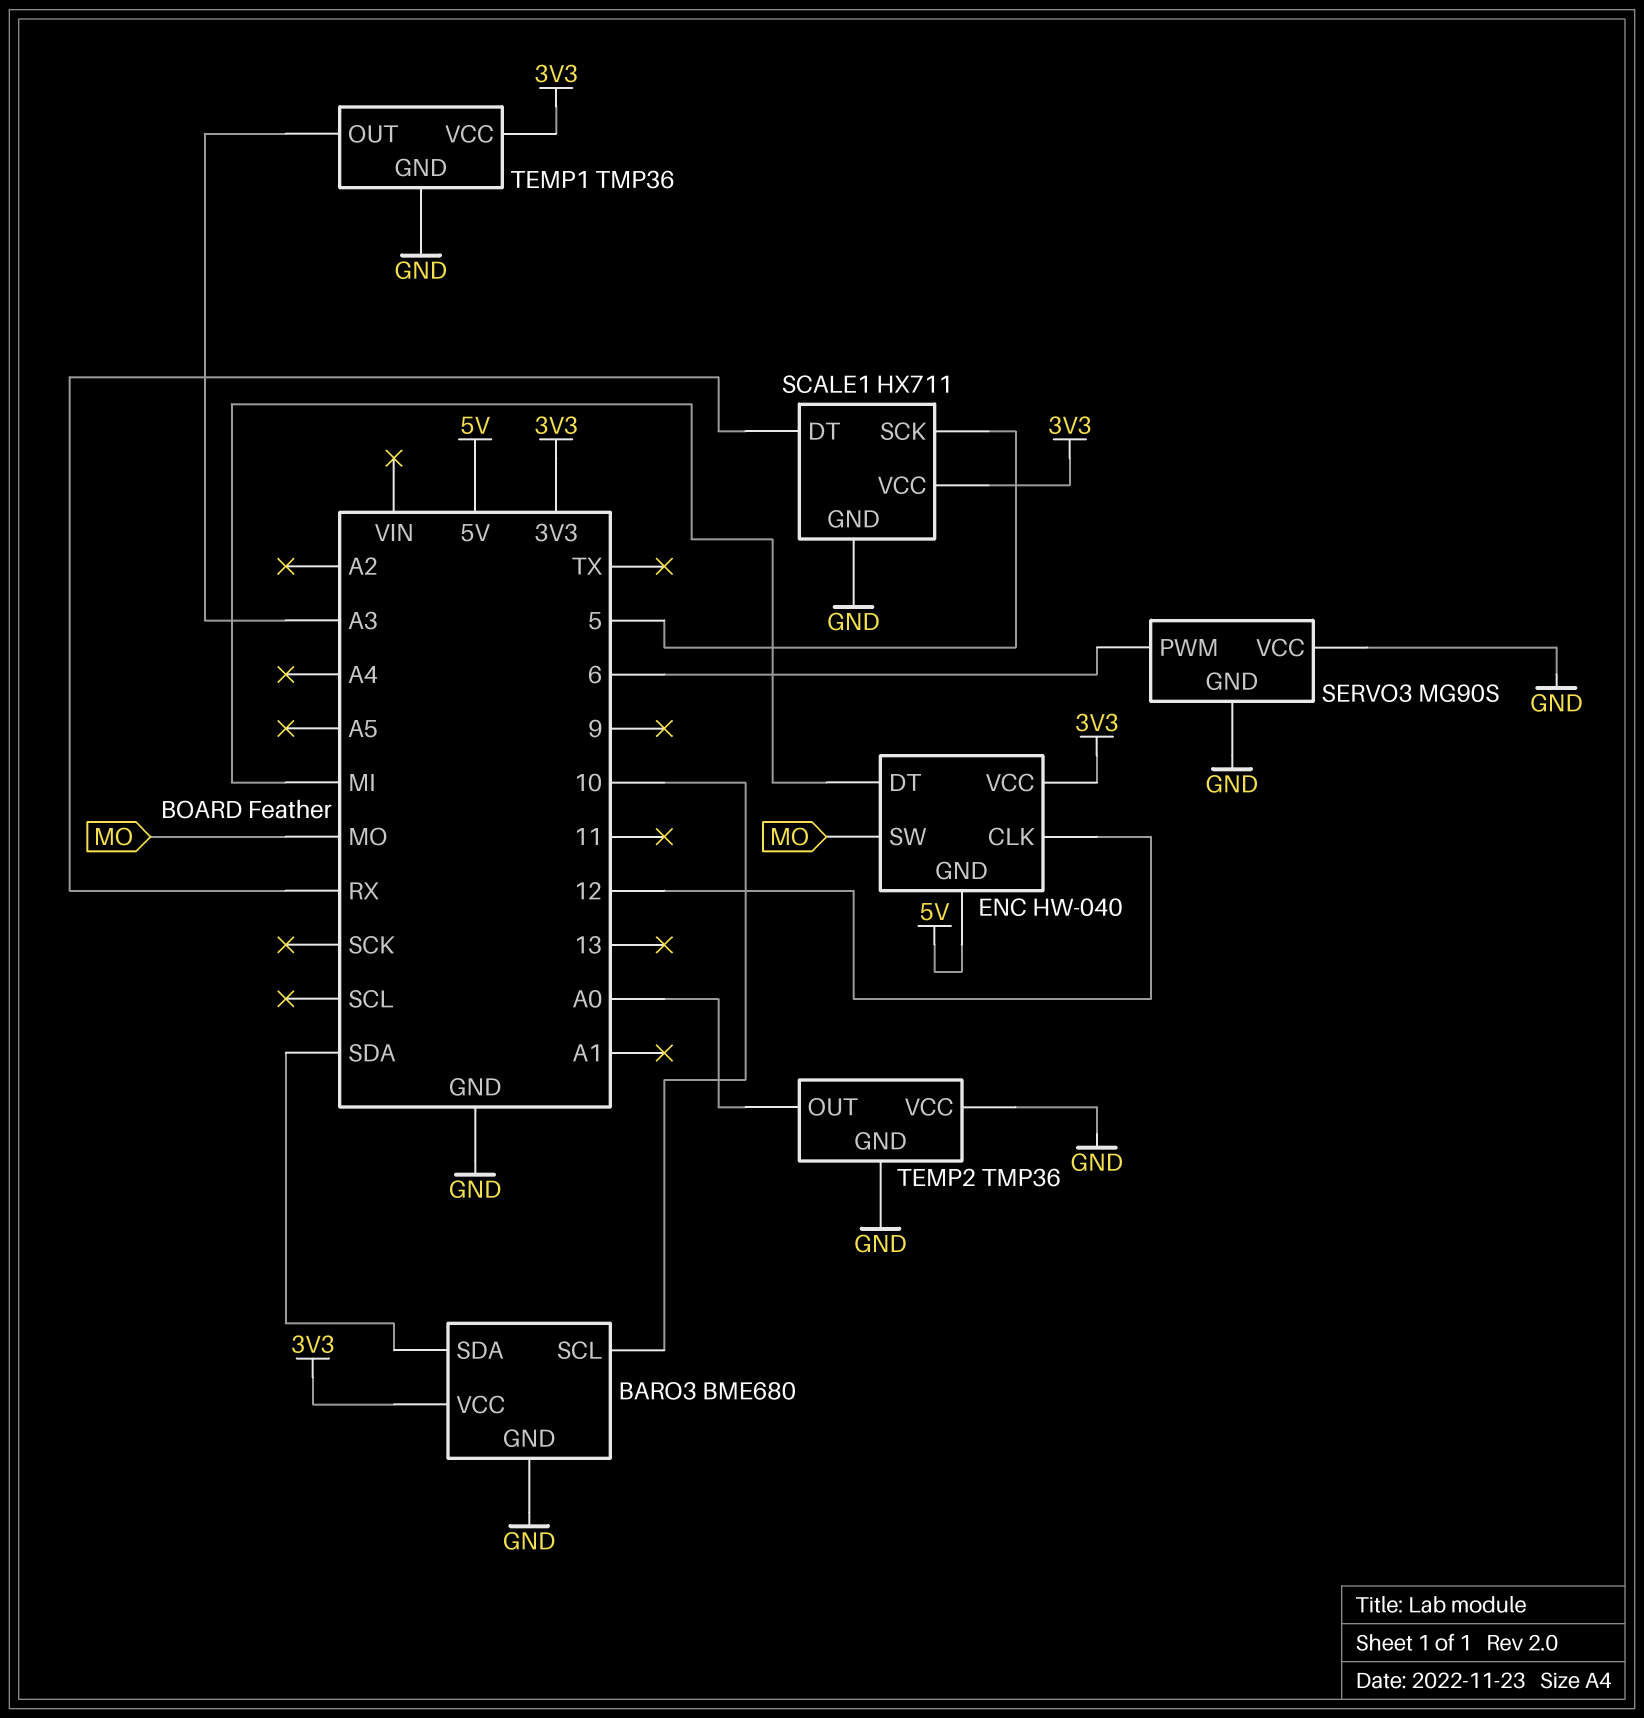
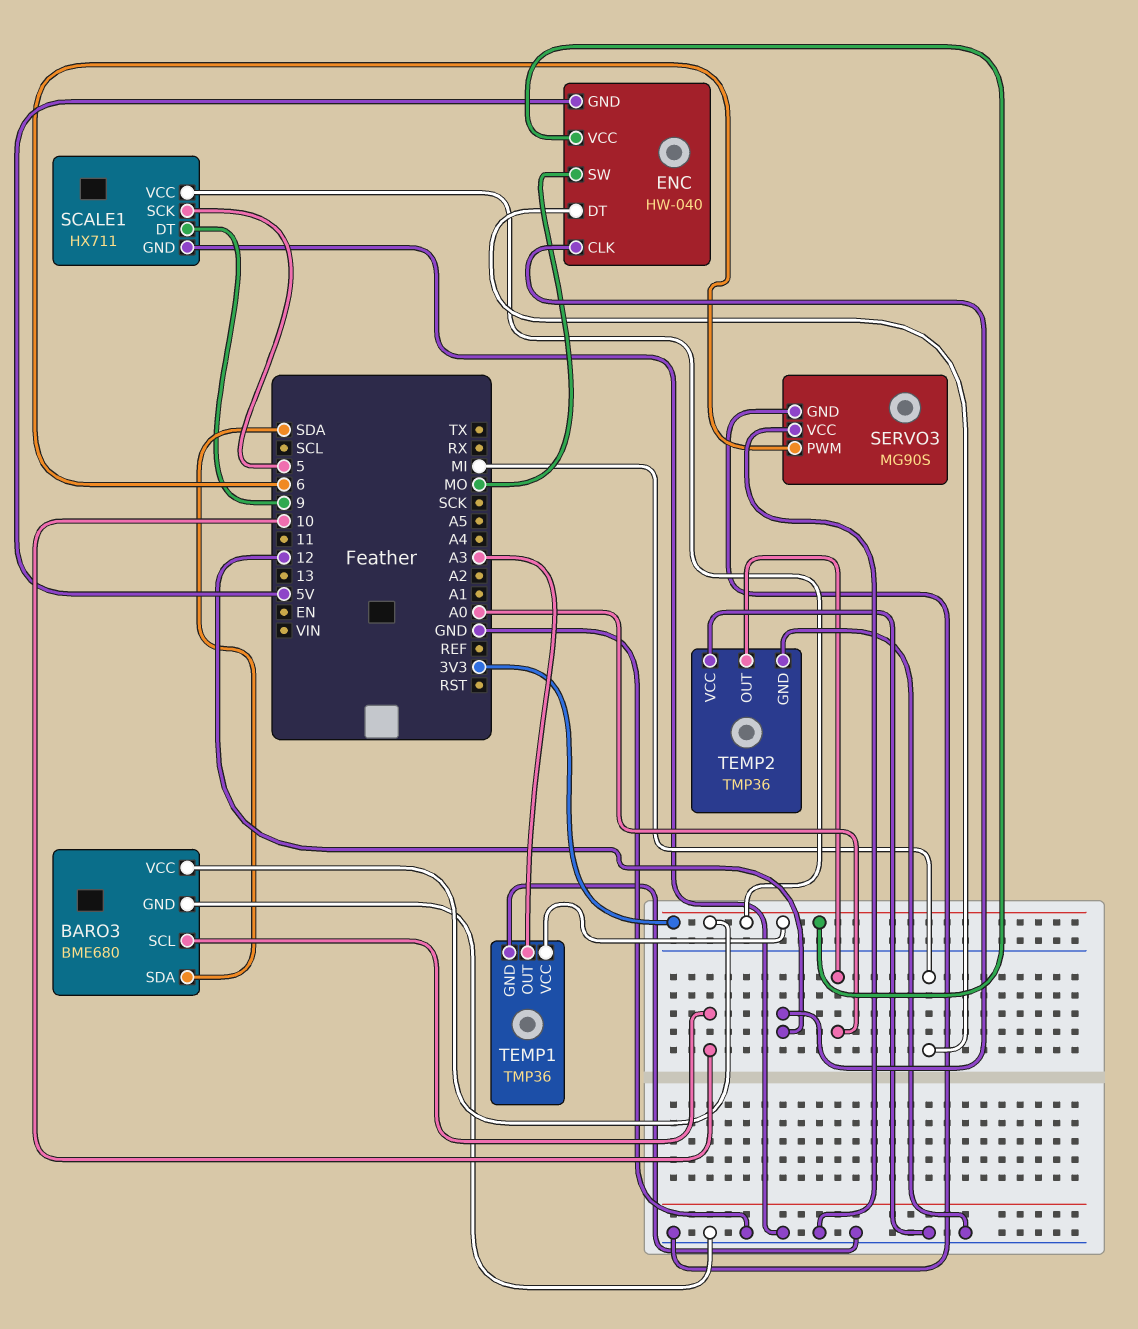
SCALE1 pin DT: RX -> 9

